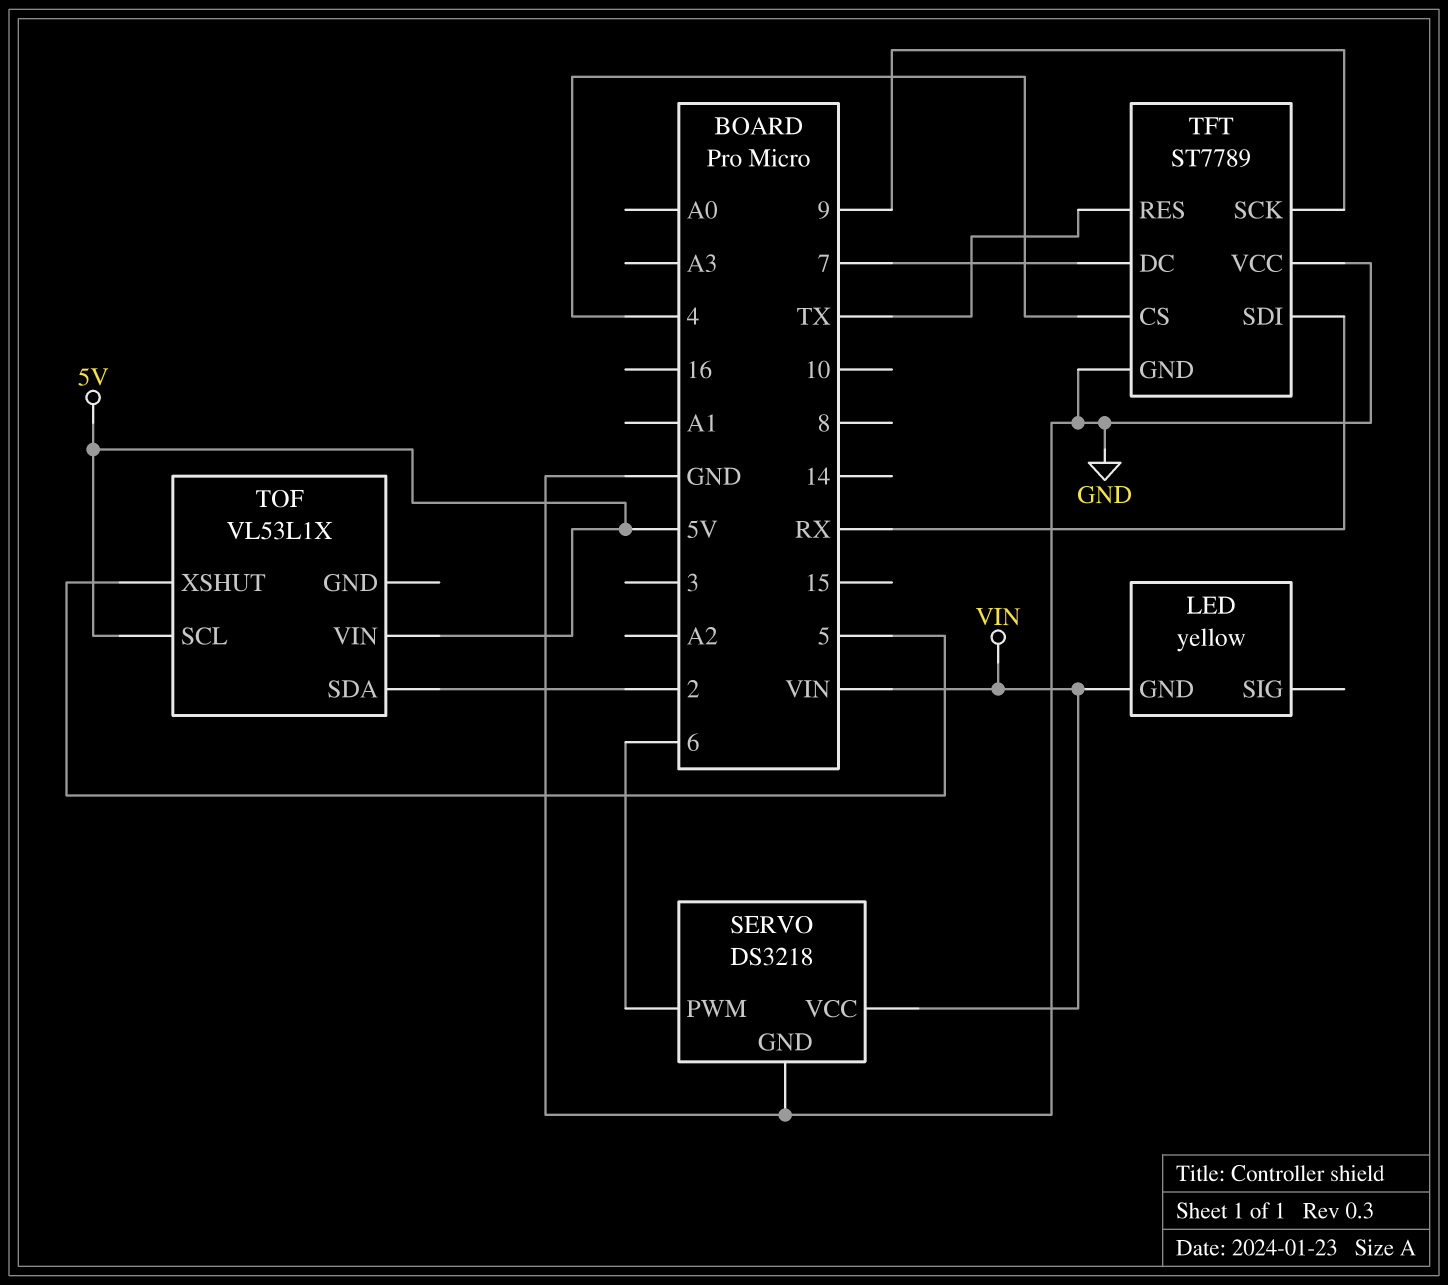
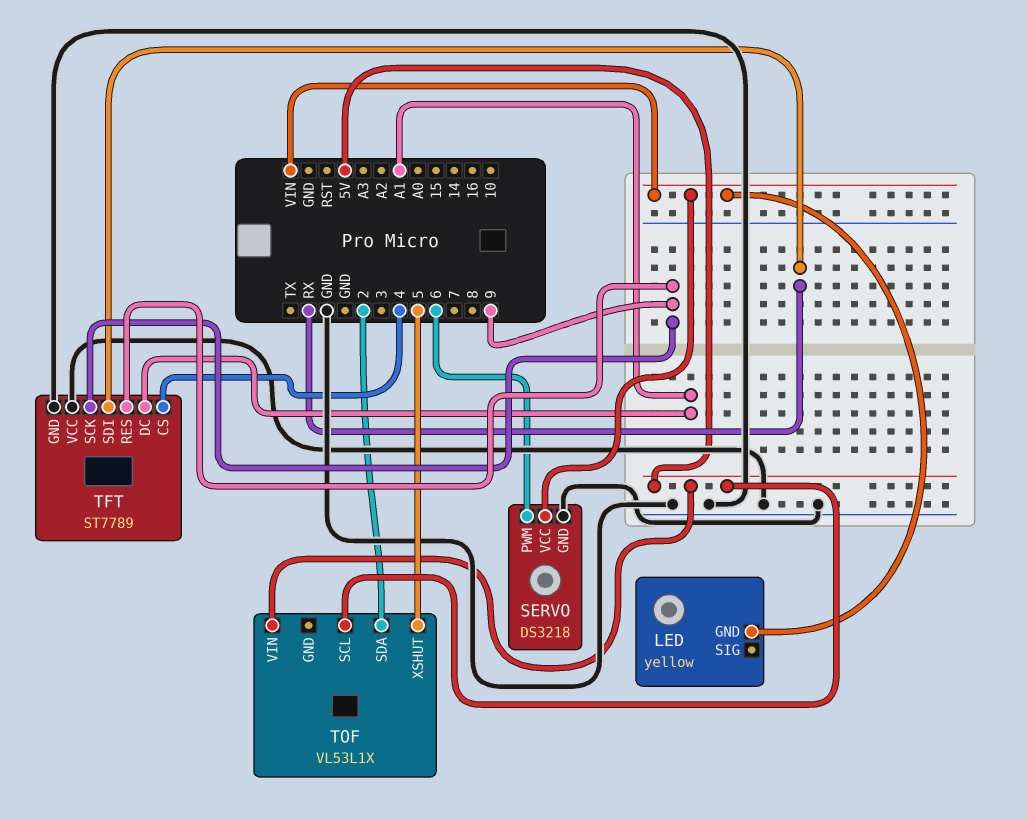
TFT pin DC: 7 -> A1
TFT pin RES: TX -> 9

